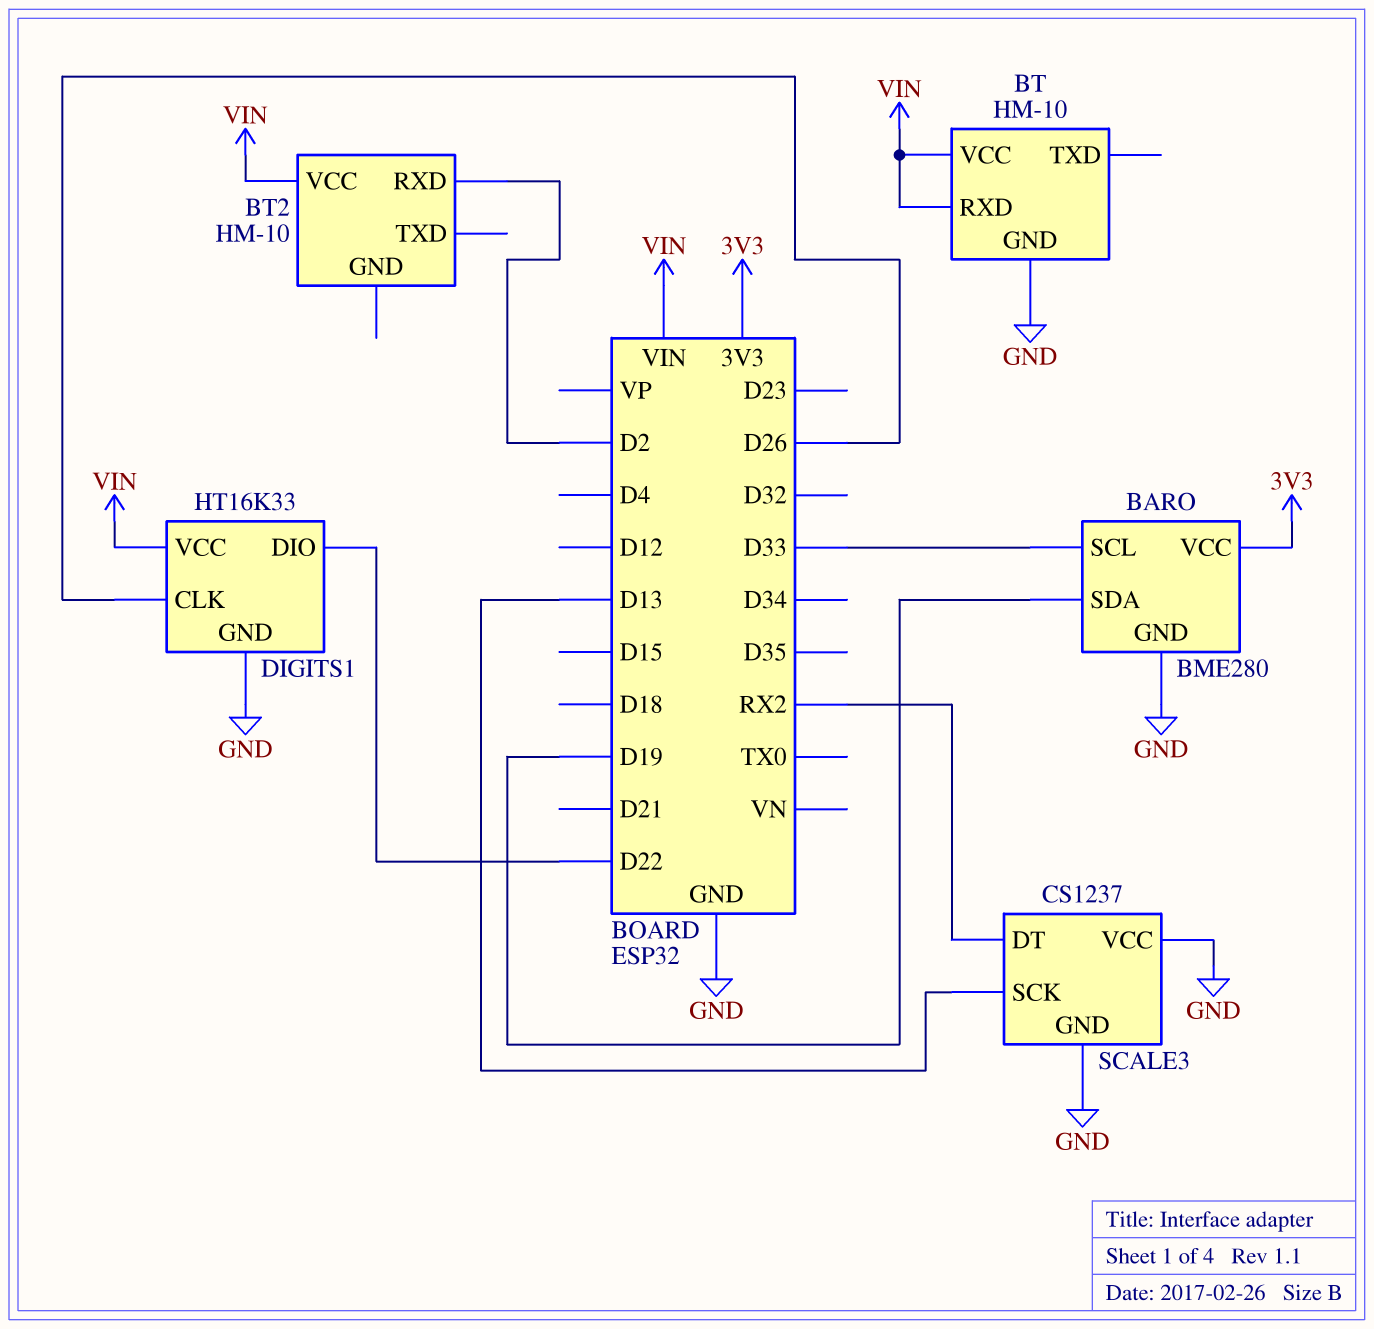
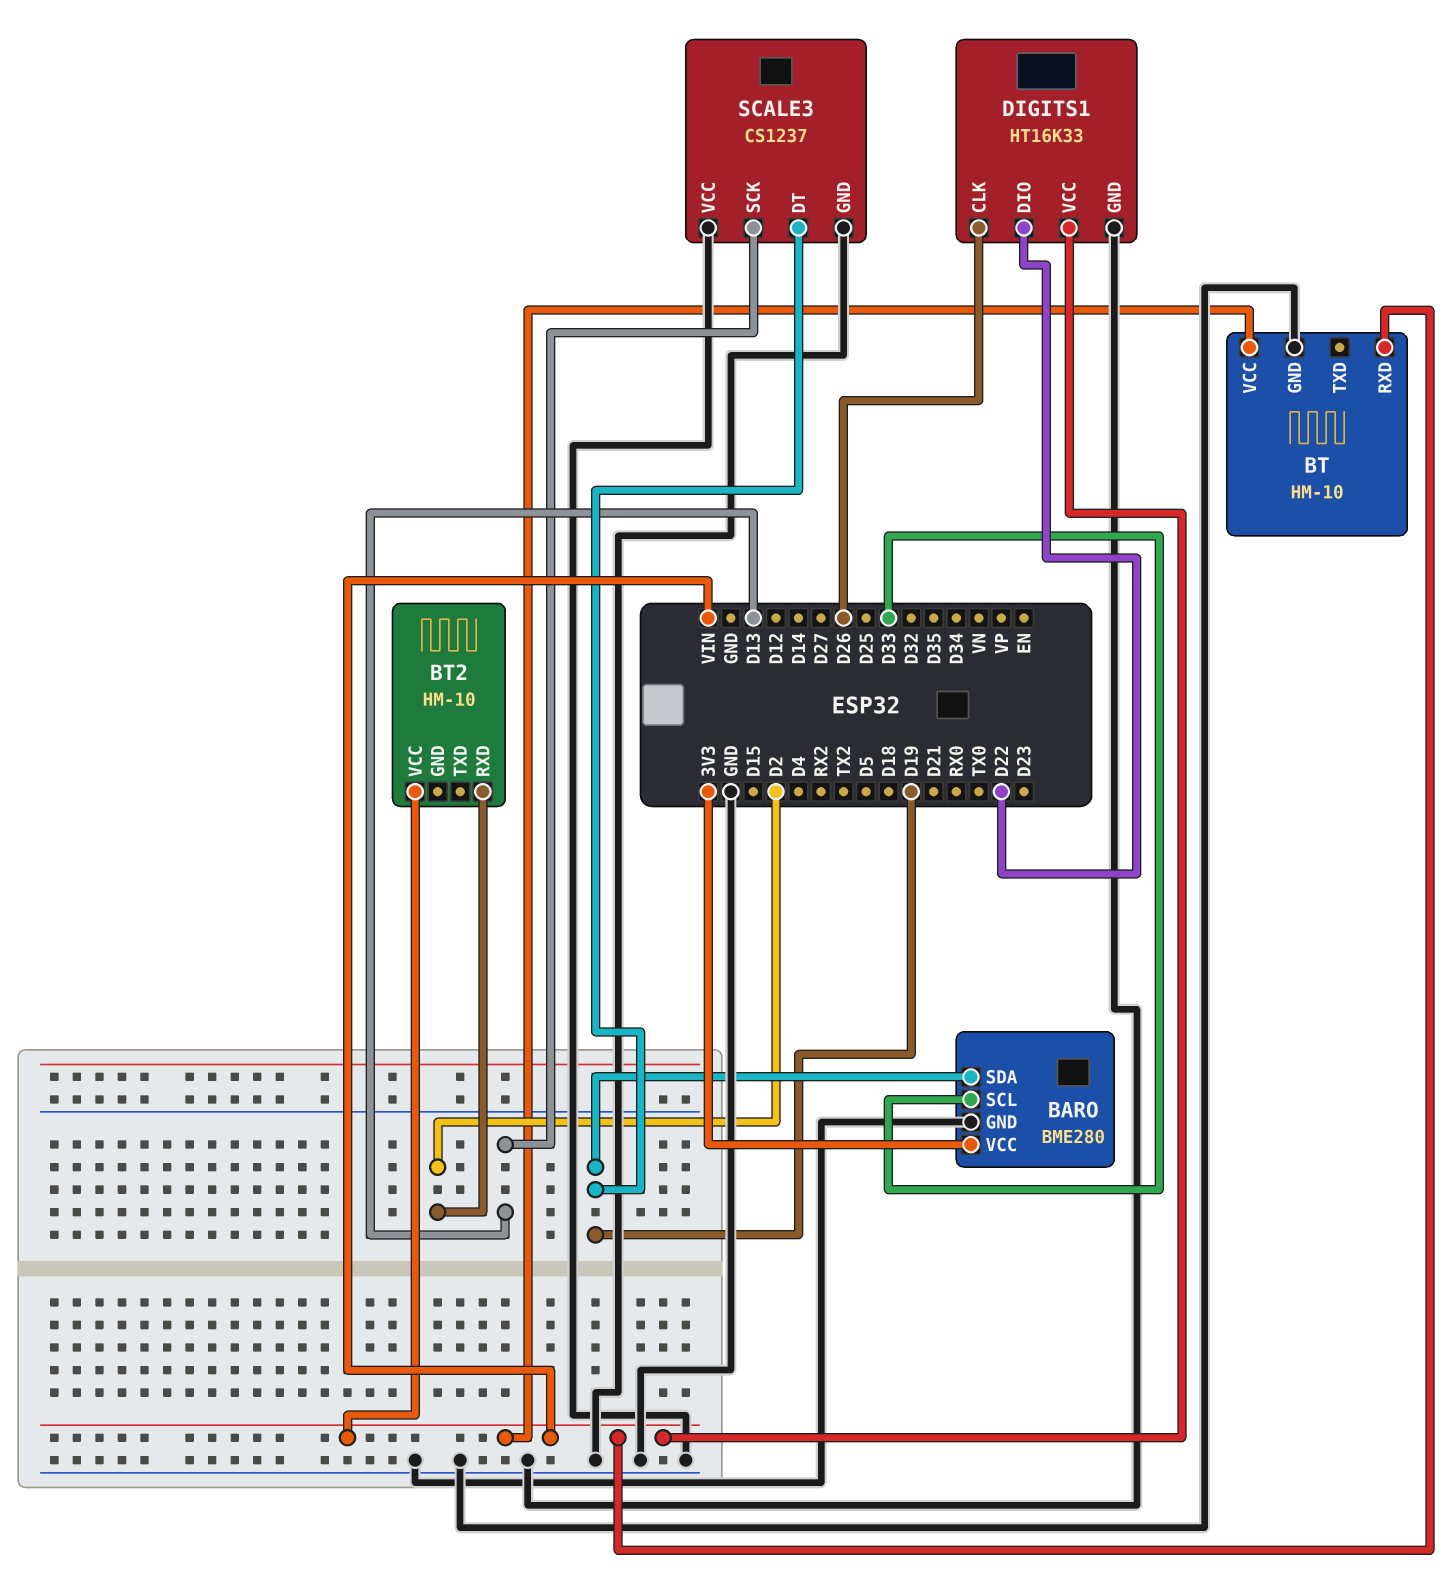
SCALE3 pin DT: RX2 -> D19

